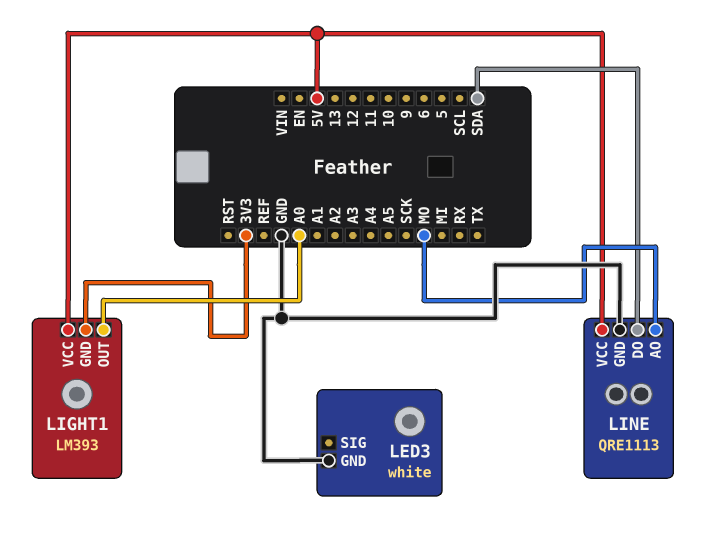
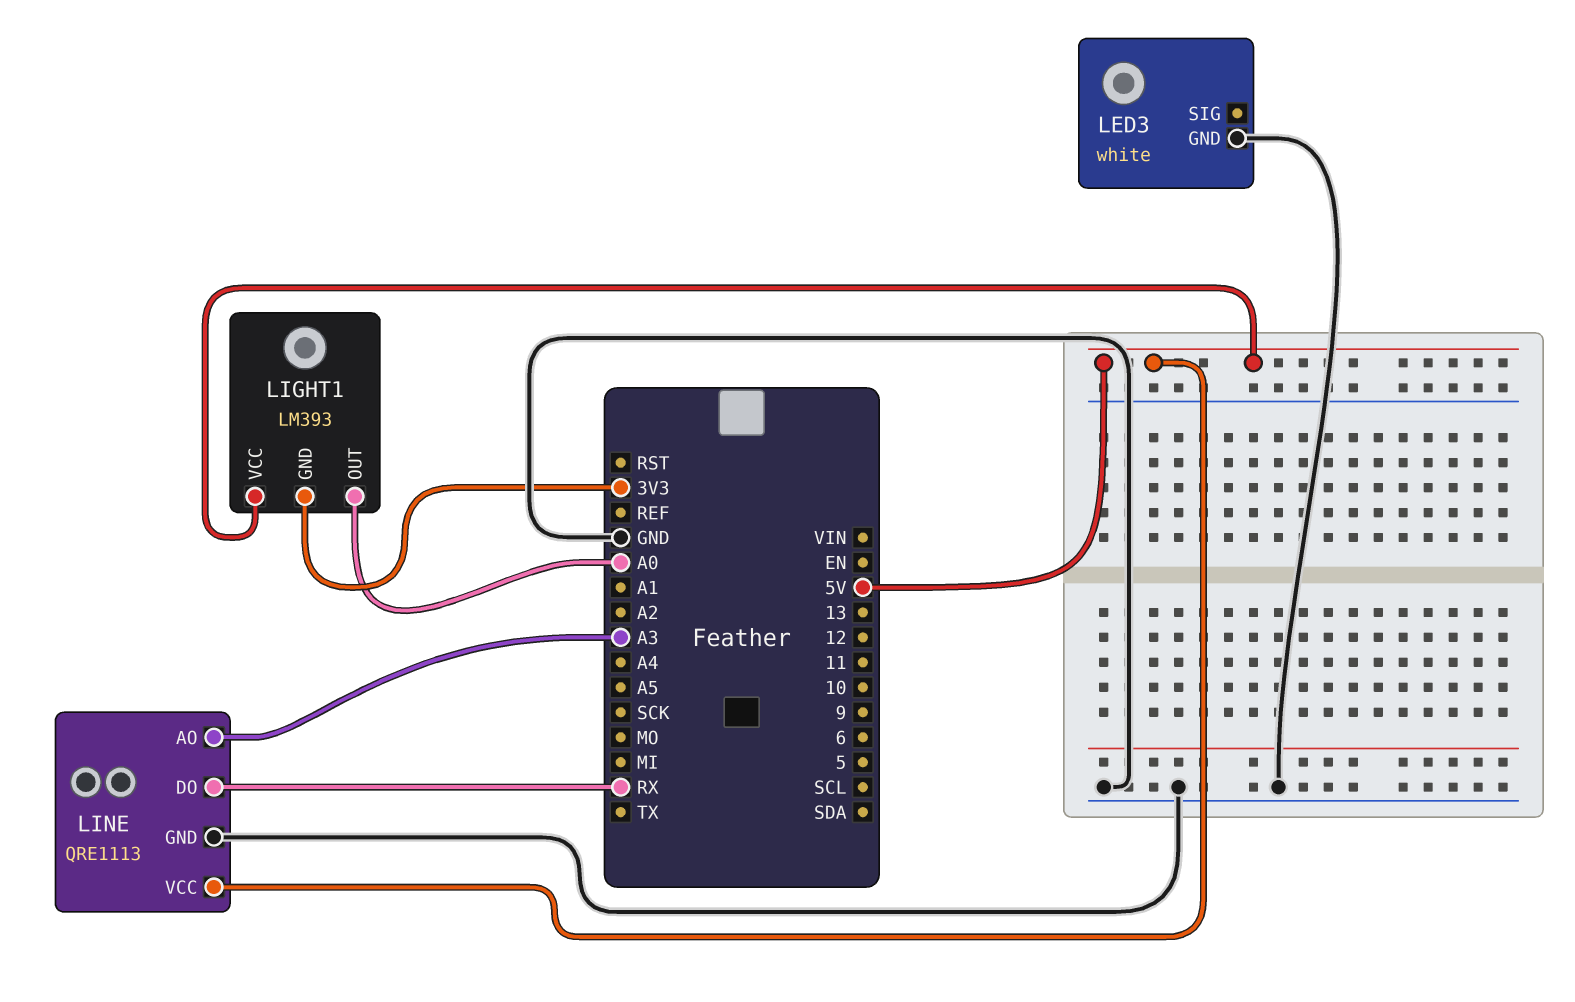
LINE pin AO: MO -> A3
LINE pin DO: SDA -> RX

